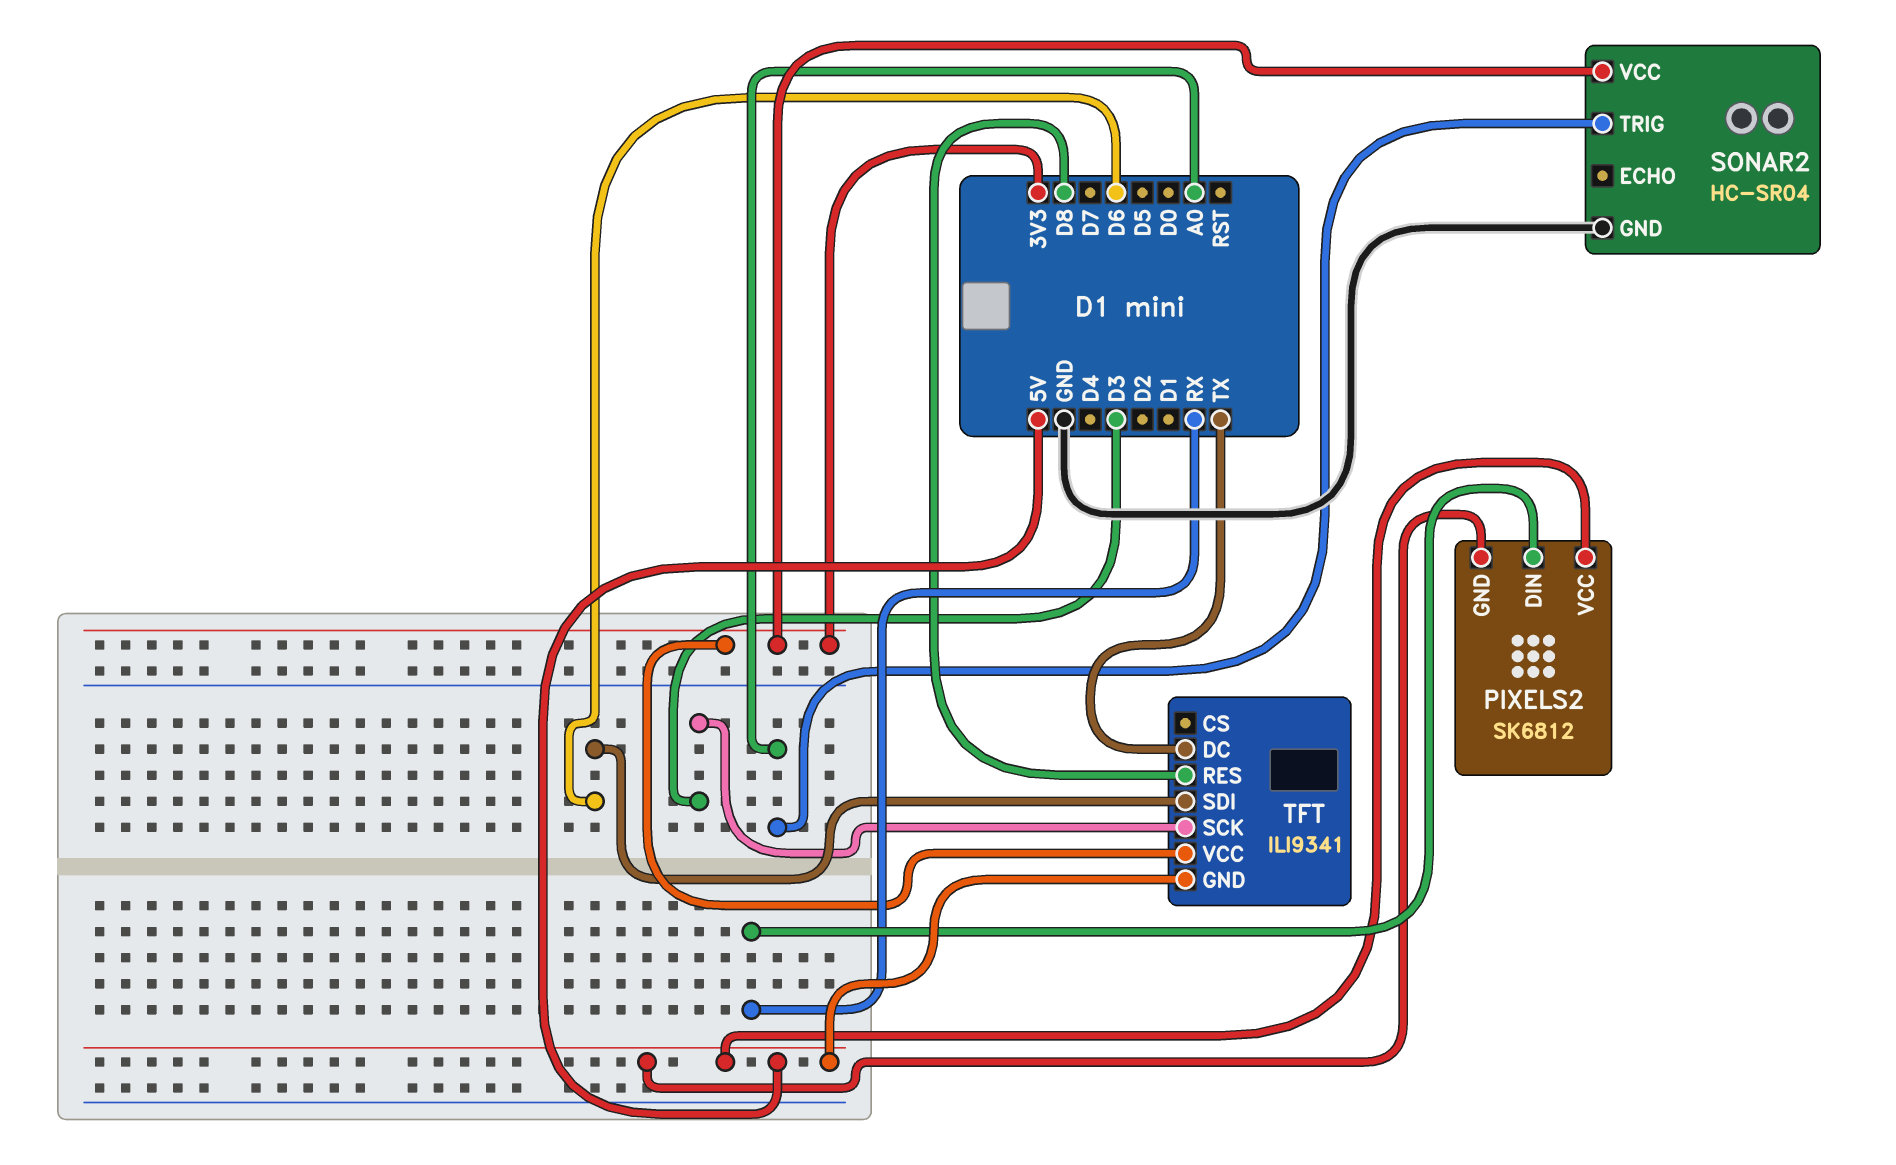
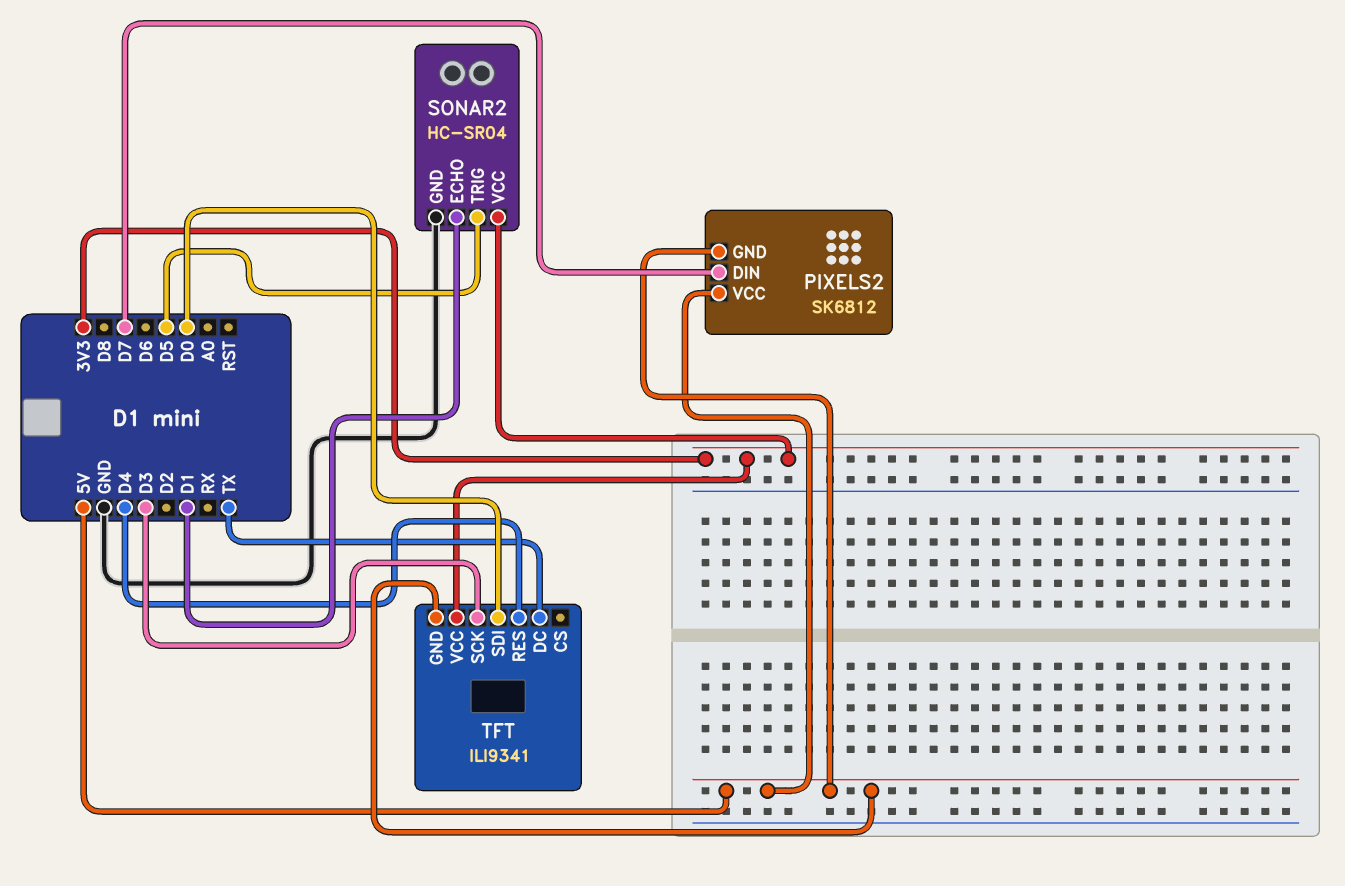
PIXELS2 pin DIN: RX -> D7
SONAR2 pin ECHO: none -> D1
SONAR2 pin TRIG: A0 -> D5
TFT pin RES: D8 -> D4
TFT pin SDI: D6 -> D0

